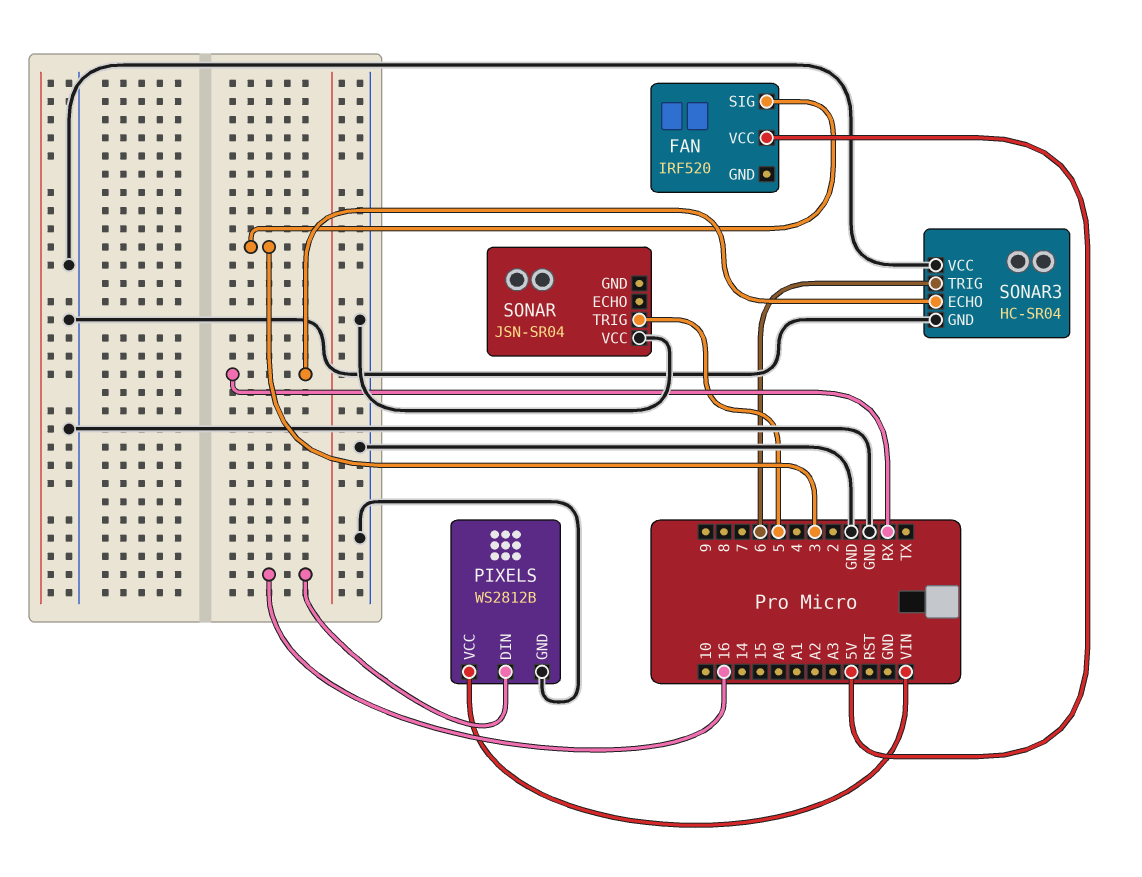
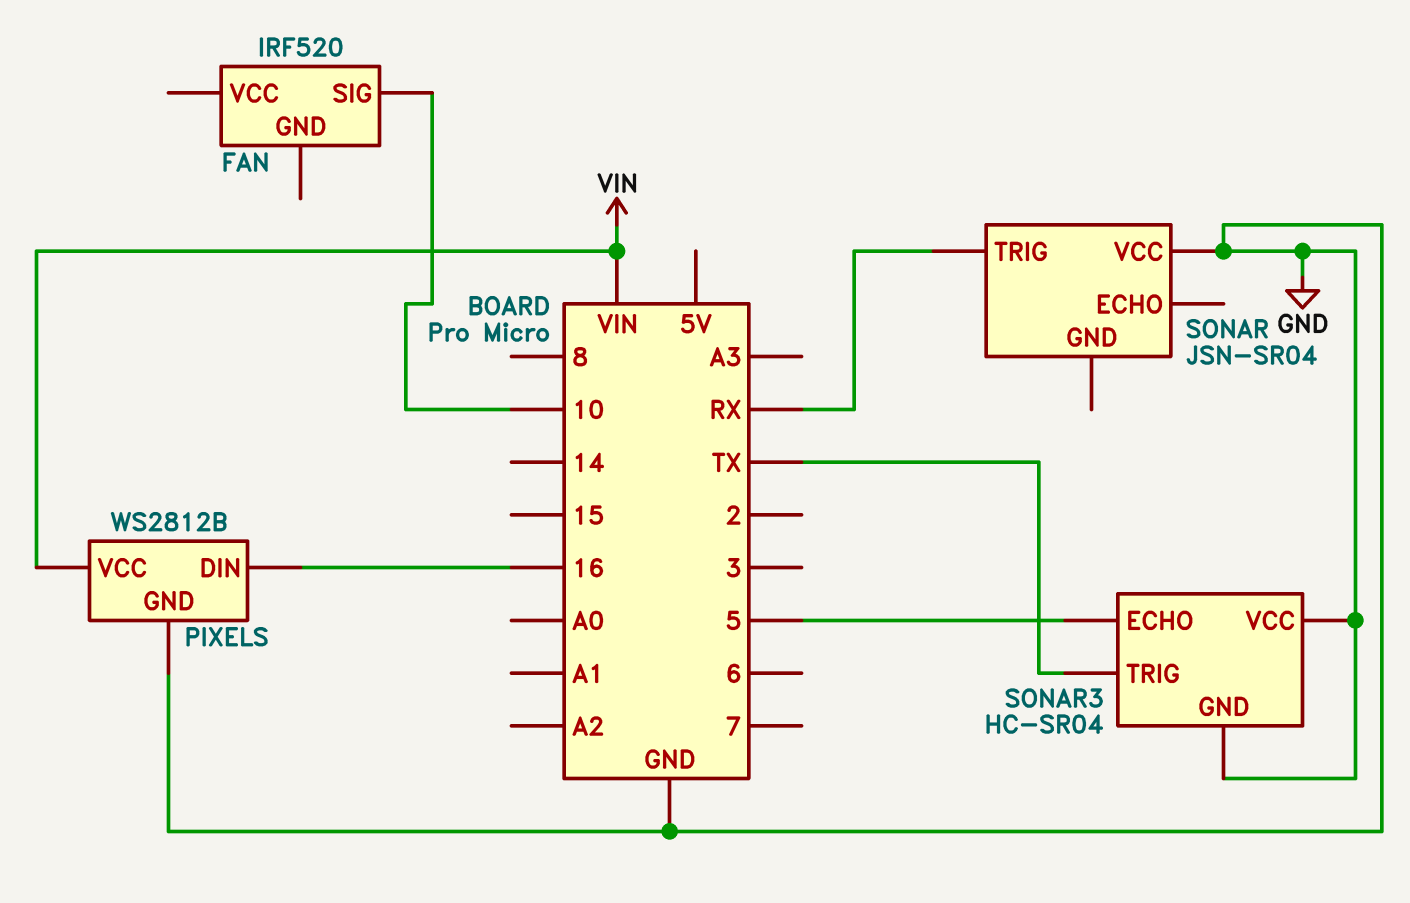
FAN pin SIG: 3 -> 10
FAN pin VCC: 5V -> none
SONAR pin TRIG: 5 -> RX
SONAR3 pin ECHO: RX -> 5
SONAR3 pin TRIG: 6 -> TX

